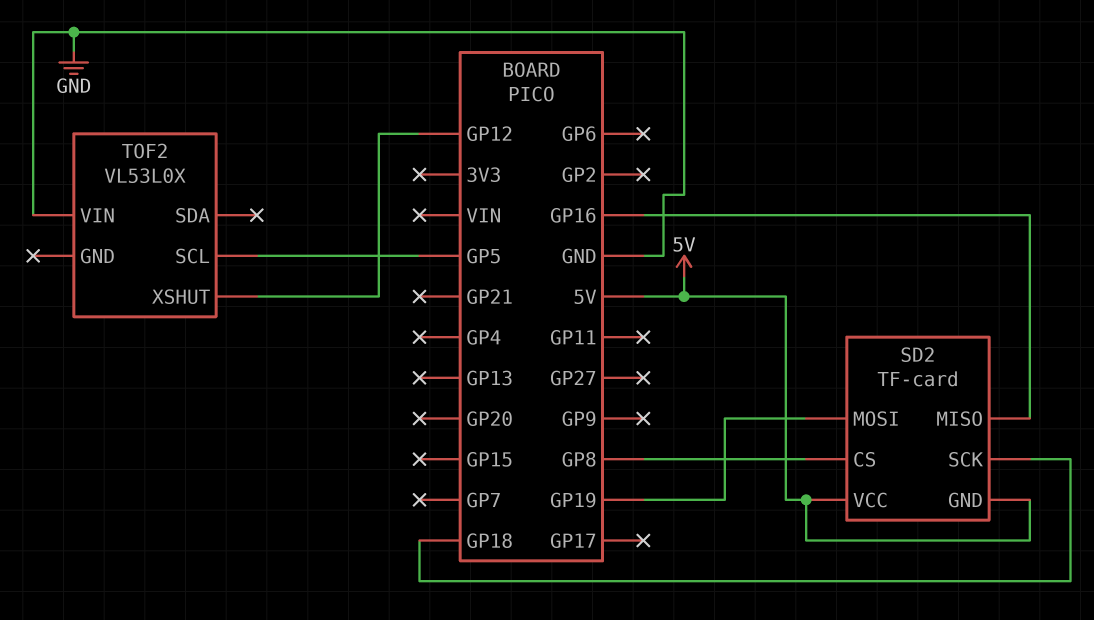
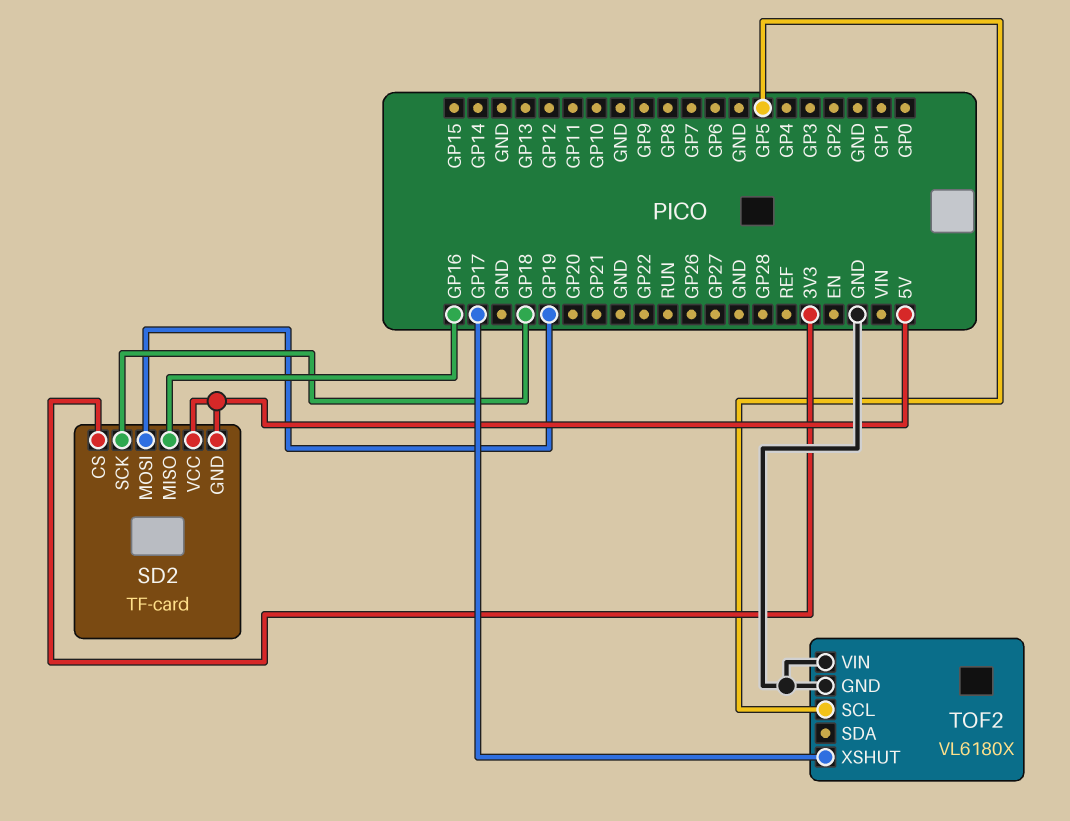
SD2 pin CS: GP8 -> 3V3
TOF2: VL53L0X -> VL6180X
TOF2 pin GND: none -> GND
TOF2 pin XSHUT: GP12 -> GP17

